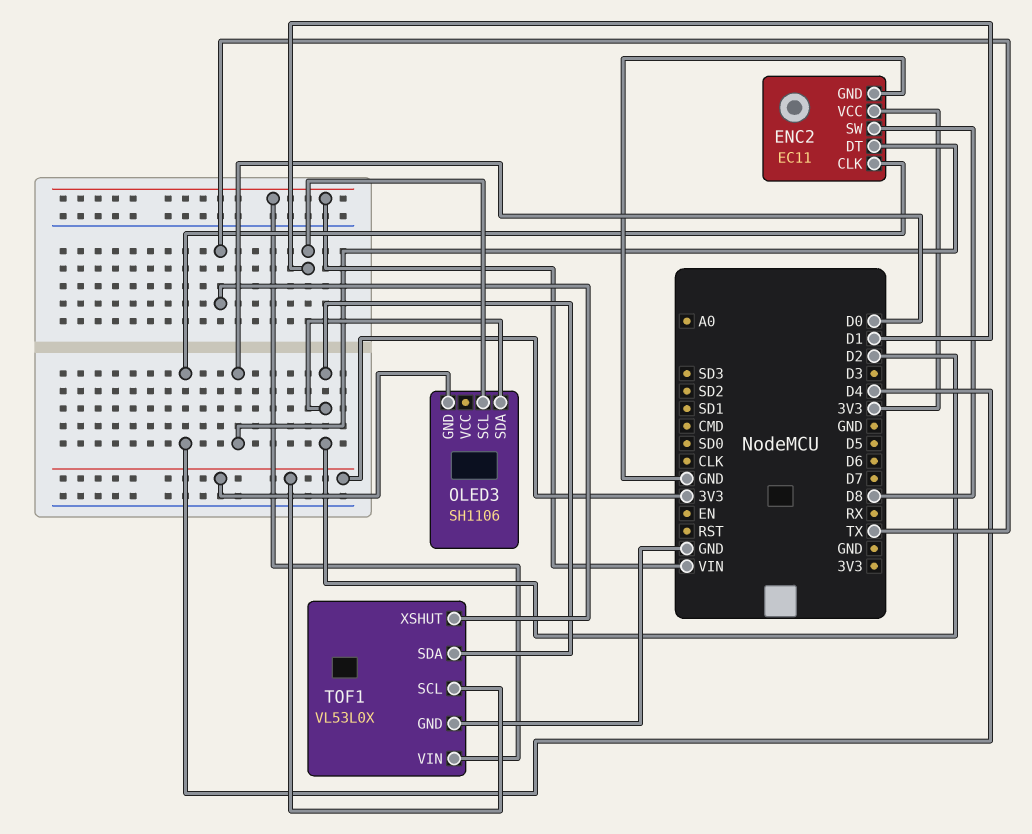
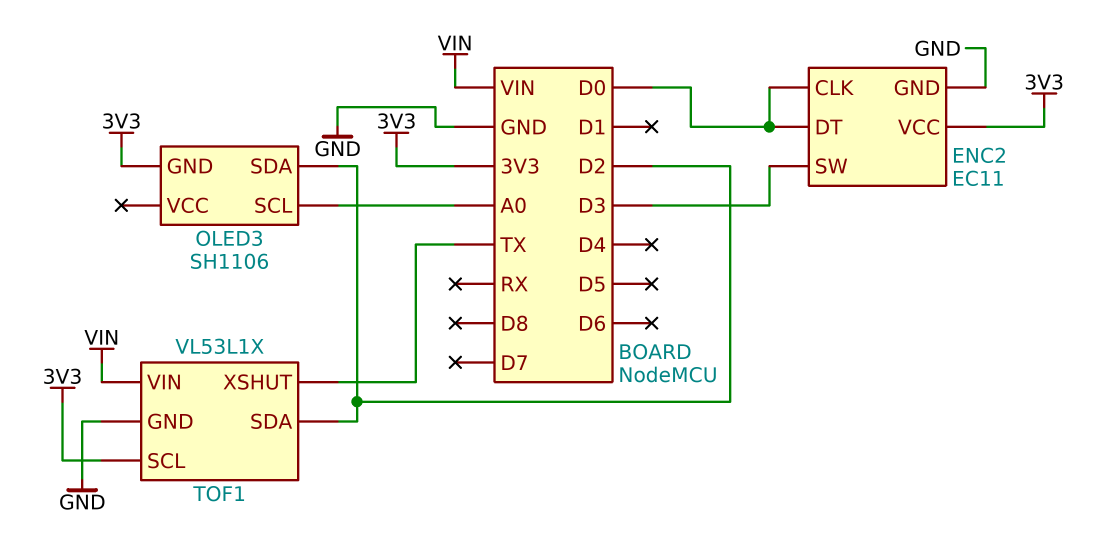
ENC2 pin CLK: D4 -> D0
ENC2 pin SW: D8 -> D3
OLED3 pin SCL: D1 -> A0
TOF1: VL53L0X -> VL53L1X

